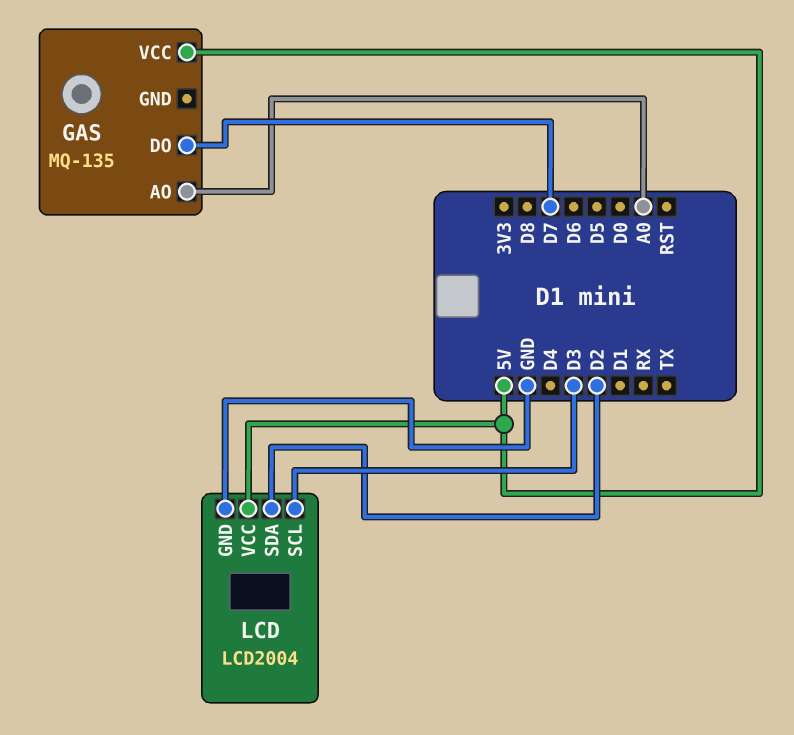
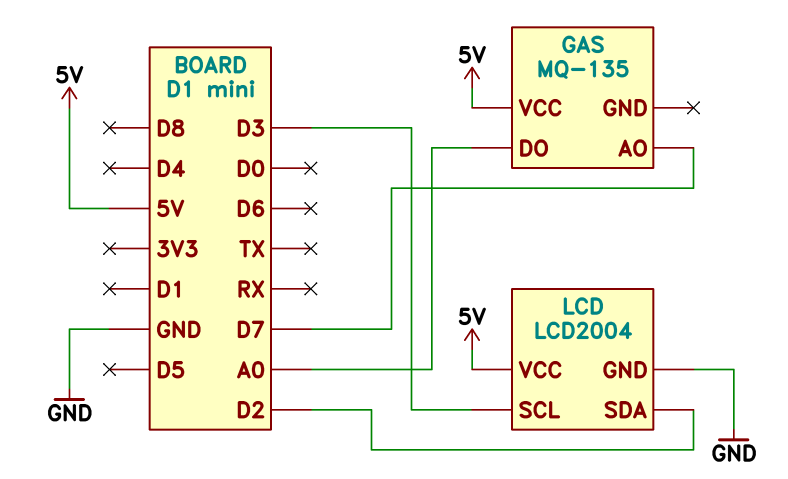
GAS pin AO: A0 -> D7
GAS pin DO: D7 -> A0

